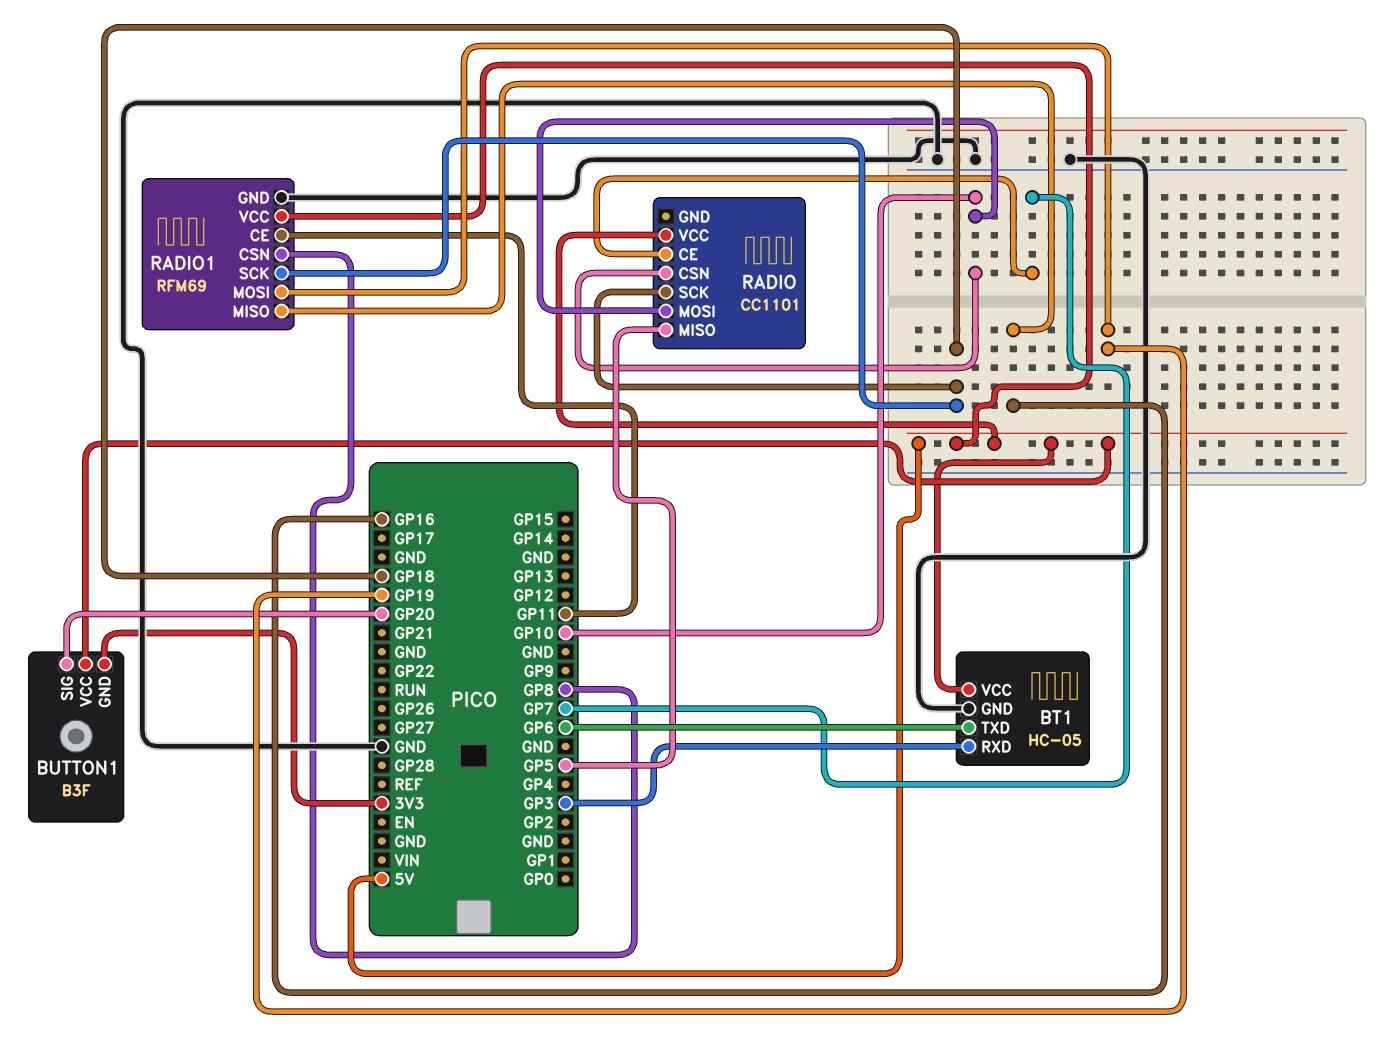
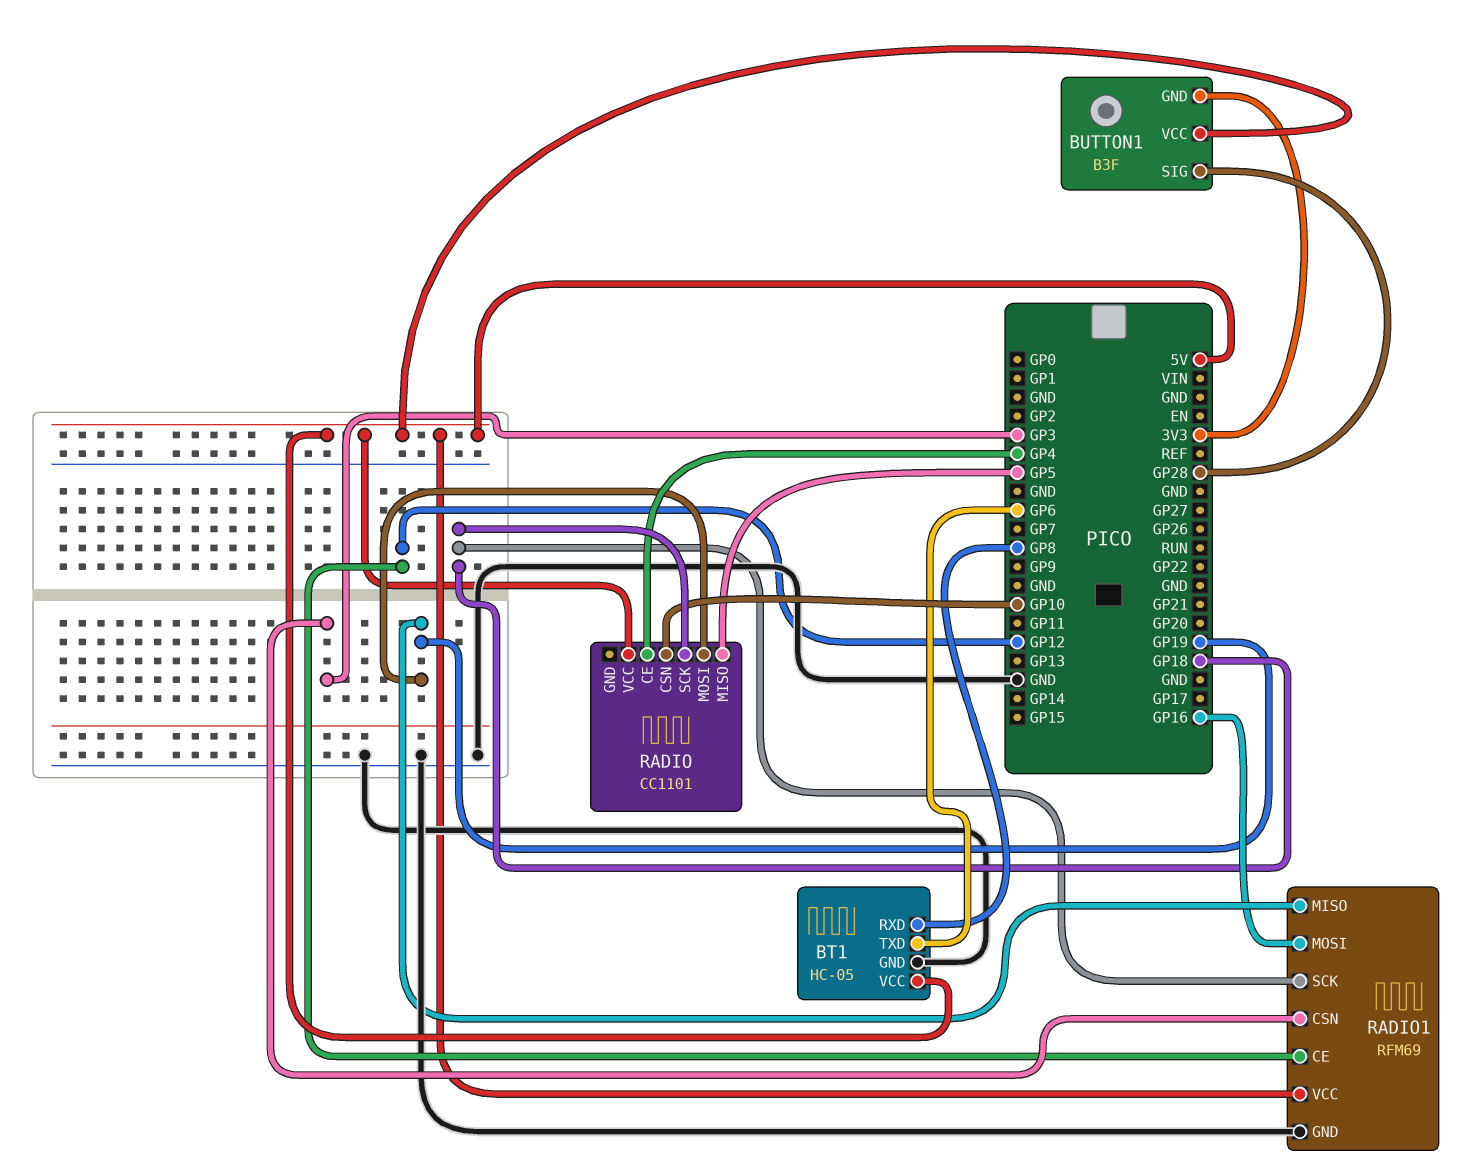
BT1 pin RXD: GP3 -> GP8
BUTTON1 pin SIG: GP20 -> GP28
RADIO pin CE: GP7 -> GP4
RADIO pin MOSI: GP10 -> GP19
RADIO1 pin CE: GP11 -> GP12
RADIO1 pin CSN: GP8 -> GP3
RADIO1 pin MISO: GP16 -> GP19
RADIO1 pin MOSI: GP19 -> GP16

